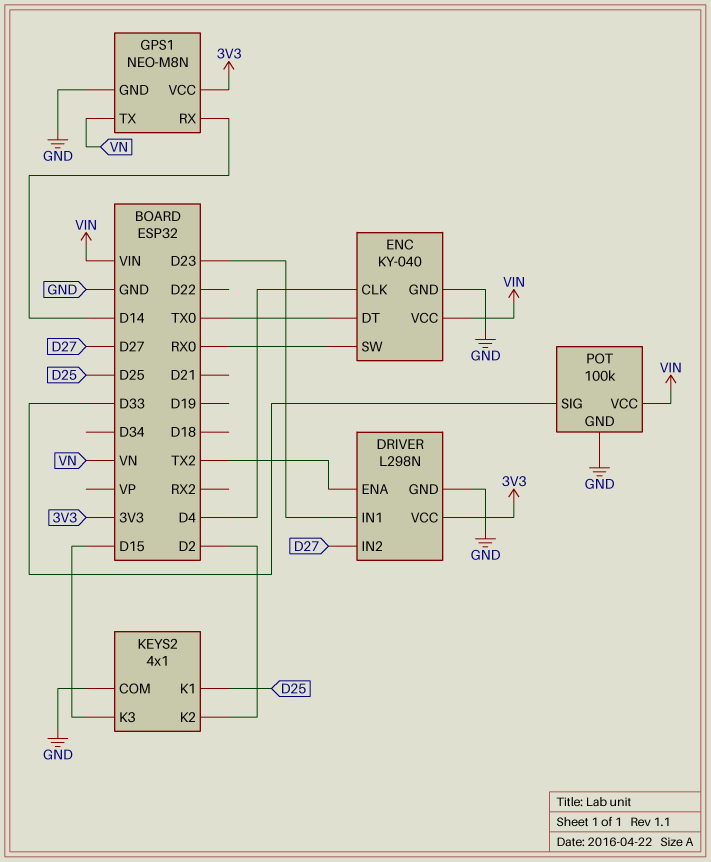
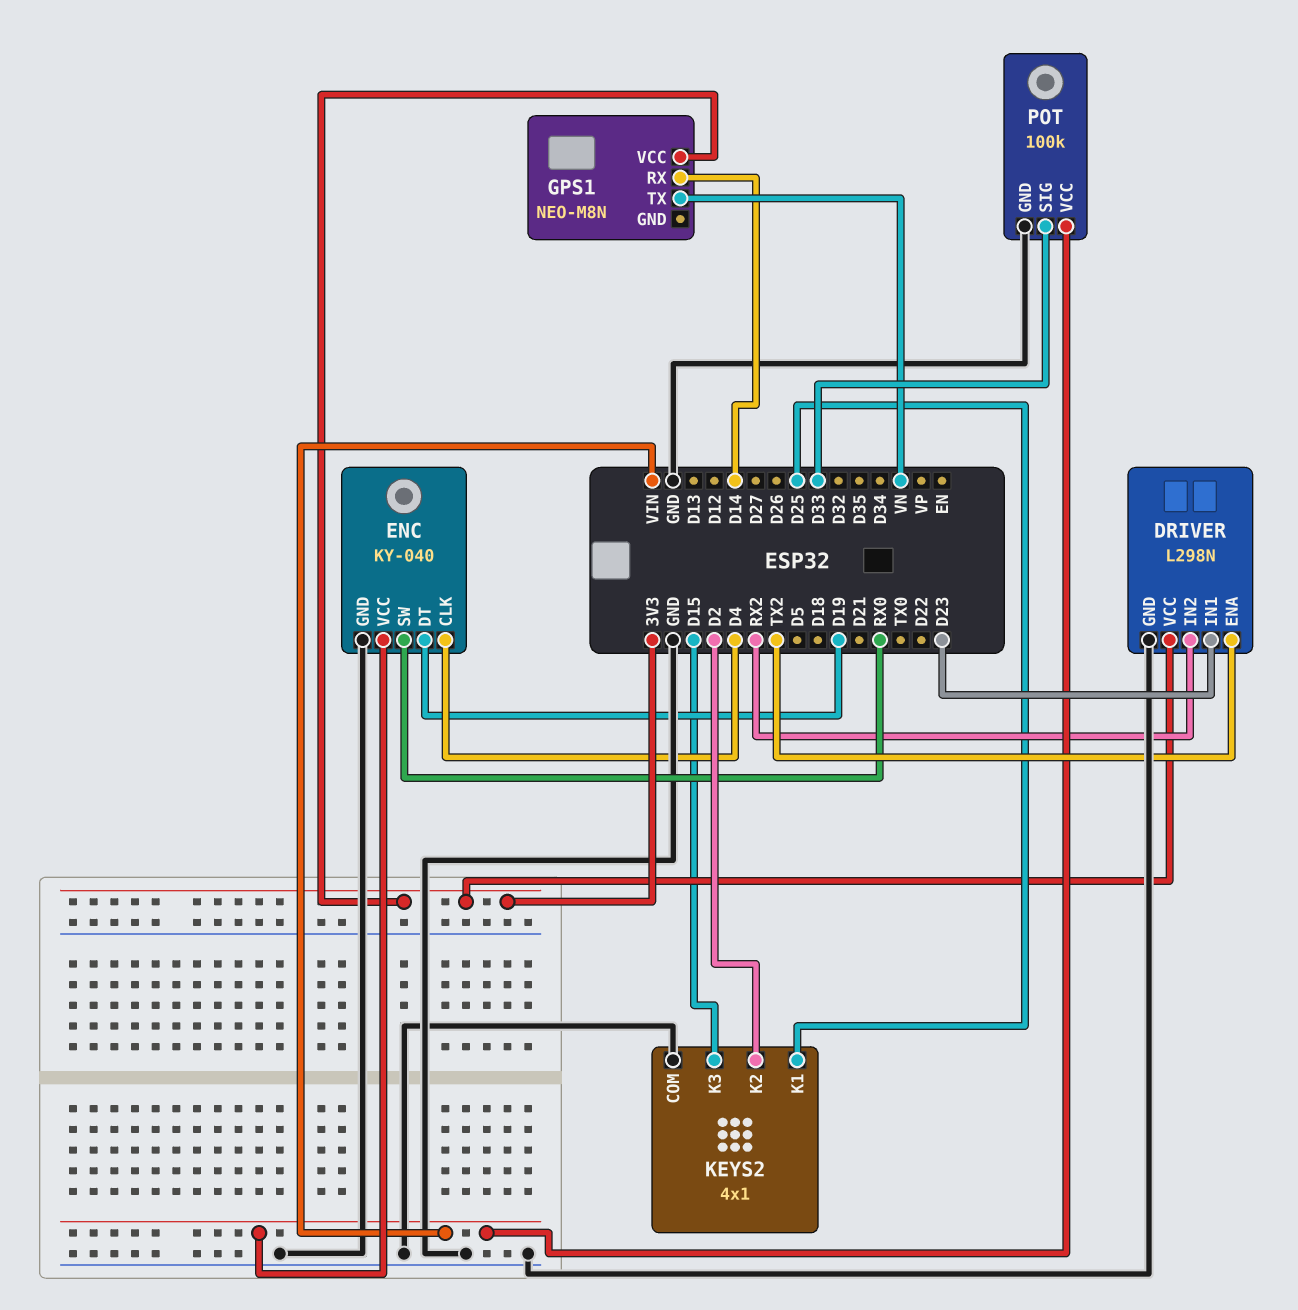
DRIVER pin IN2: D27 -> RX2
ENC pin DT: TX0 -> D19
GPS1 pin GND: GND -> none

